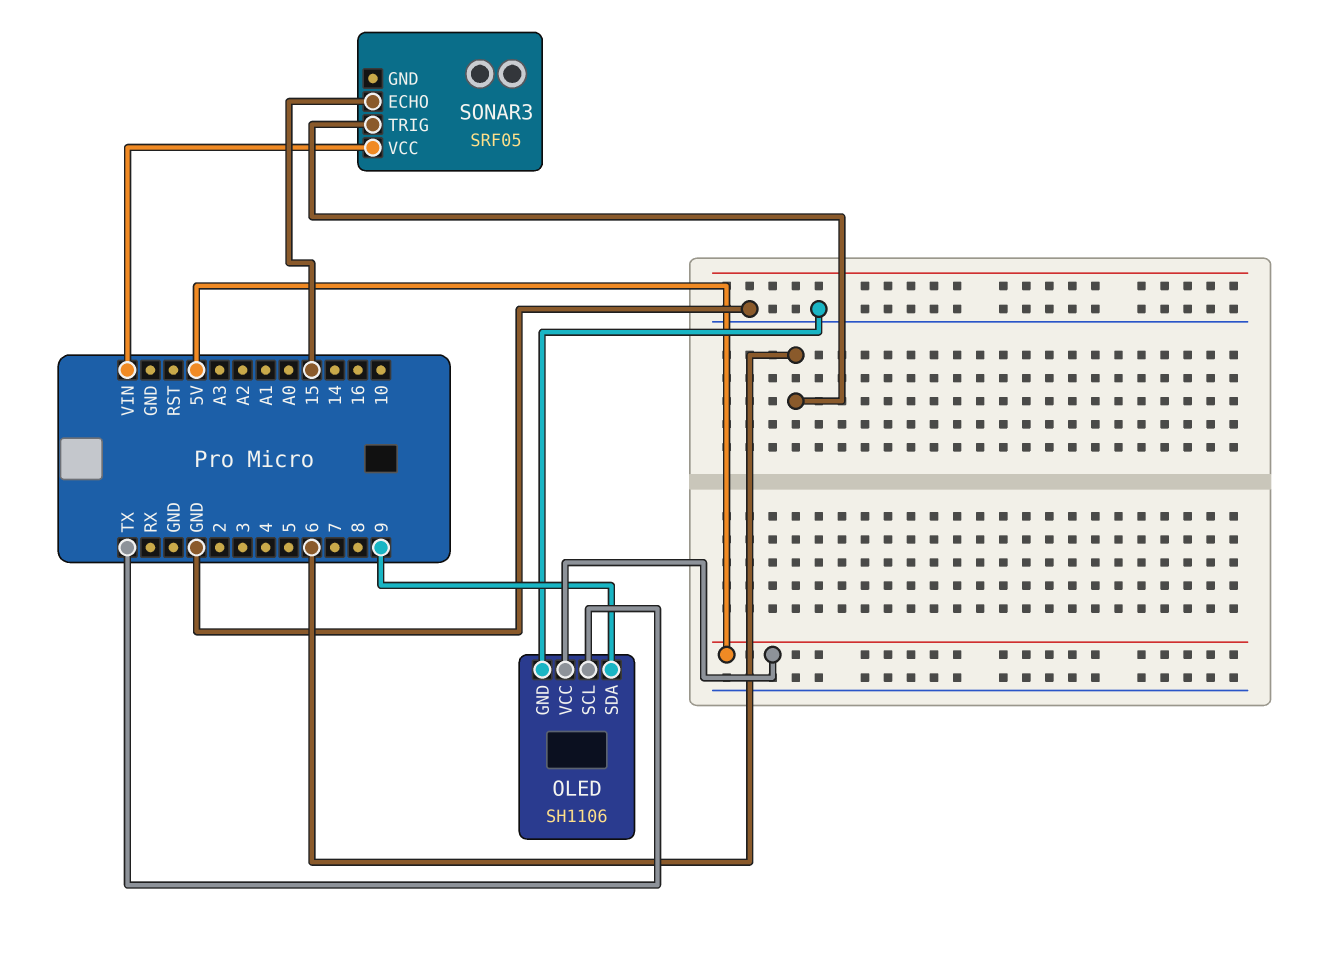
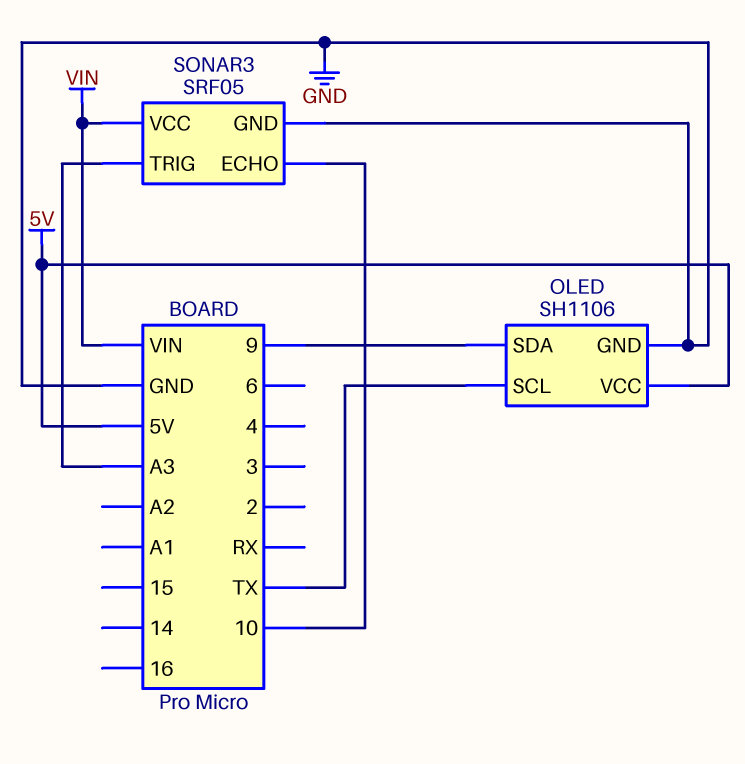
SONAR3 pin ECHO: 15 -> 10
SONAR3 pin GND: none -> GND
SONAR3 pin TRIG: 6 -> A3

